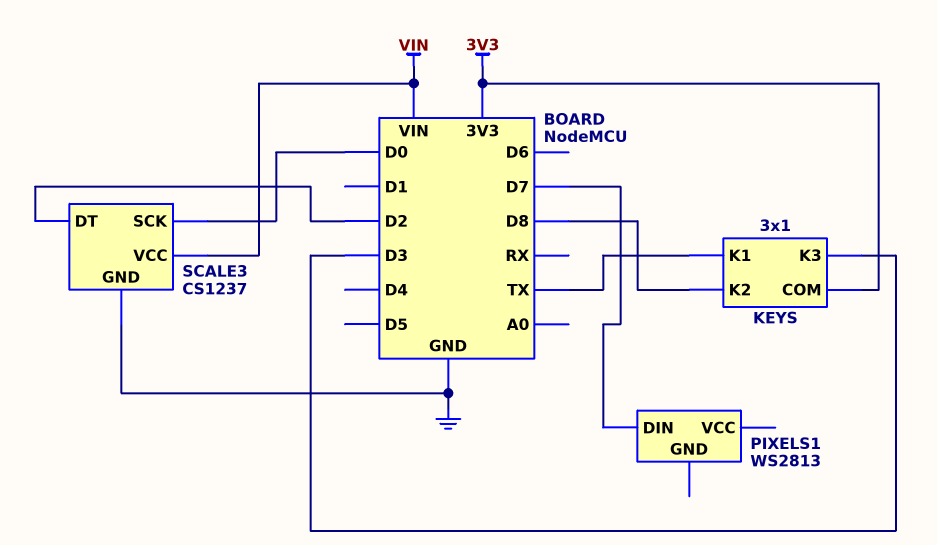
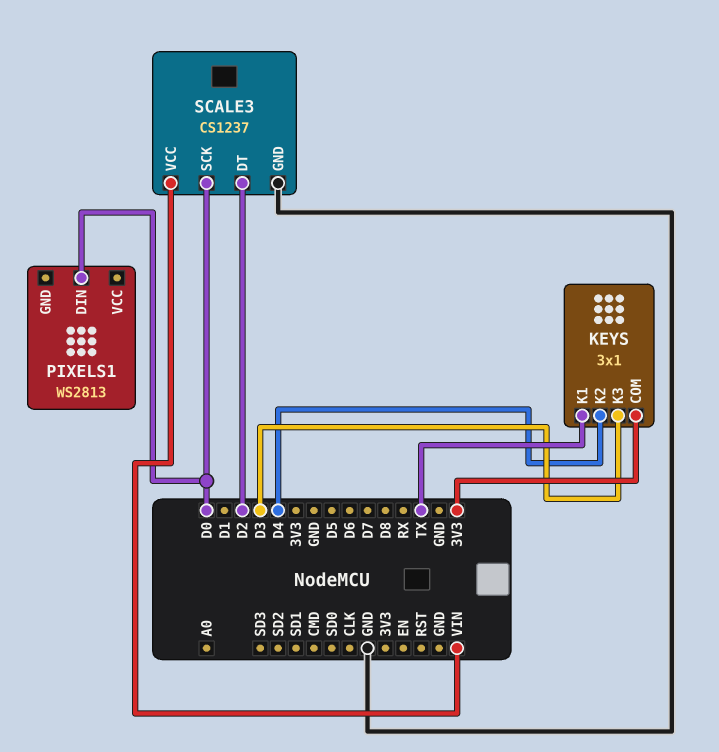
KEYS pin K2: D8 -> D4
PIXELS1 pin DIN: D7 -> D0

